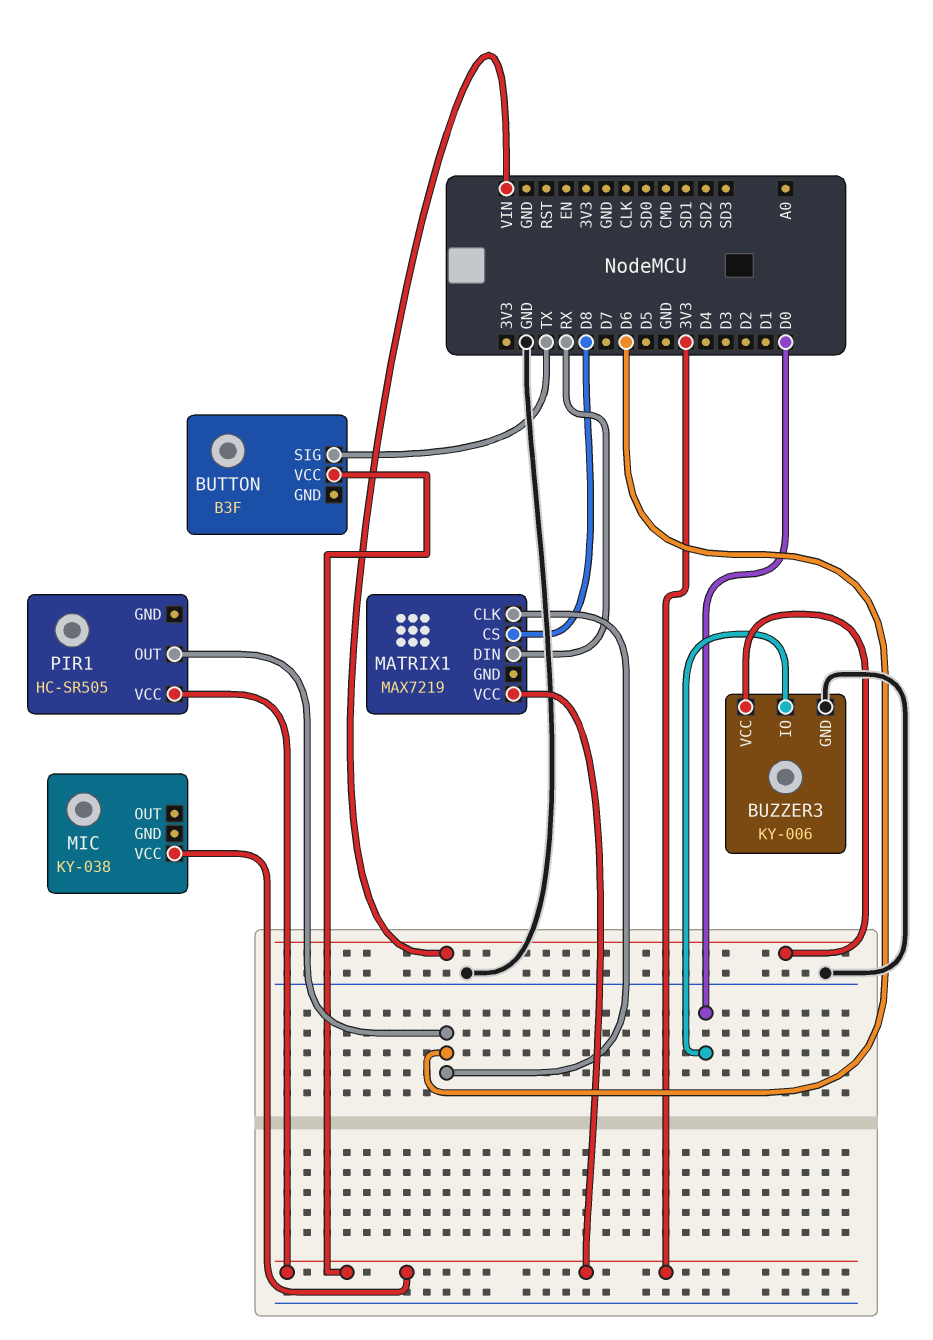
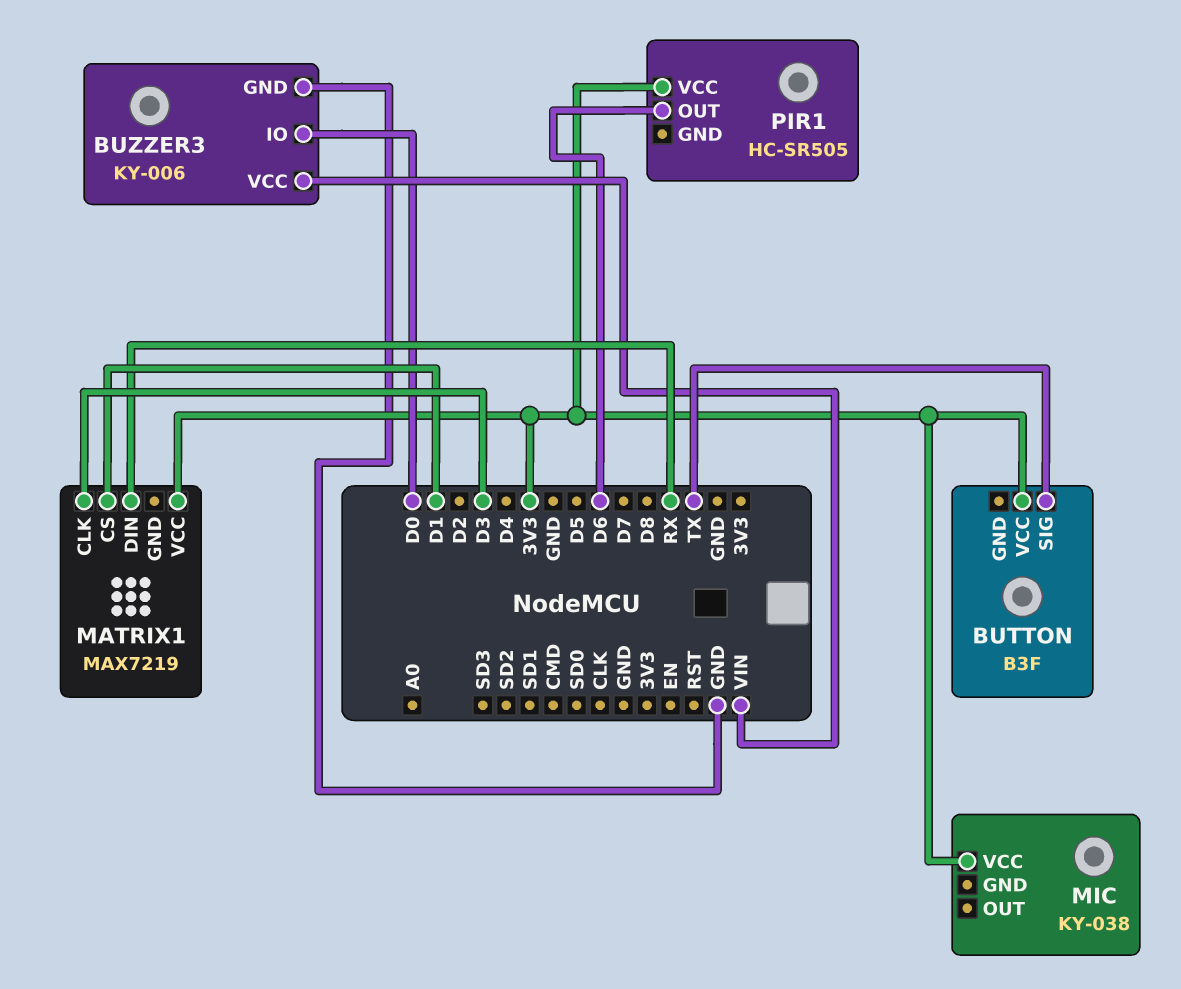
MATRIX1 pin CLK: D6 -> D3
MATRIX1 pin CS: D8 -> D1

